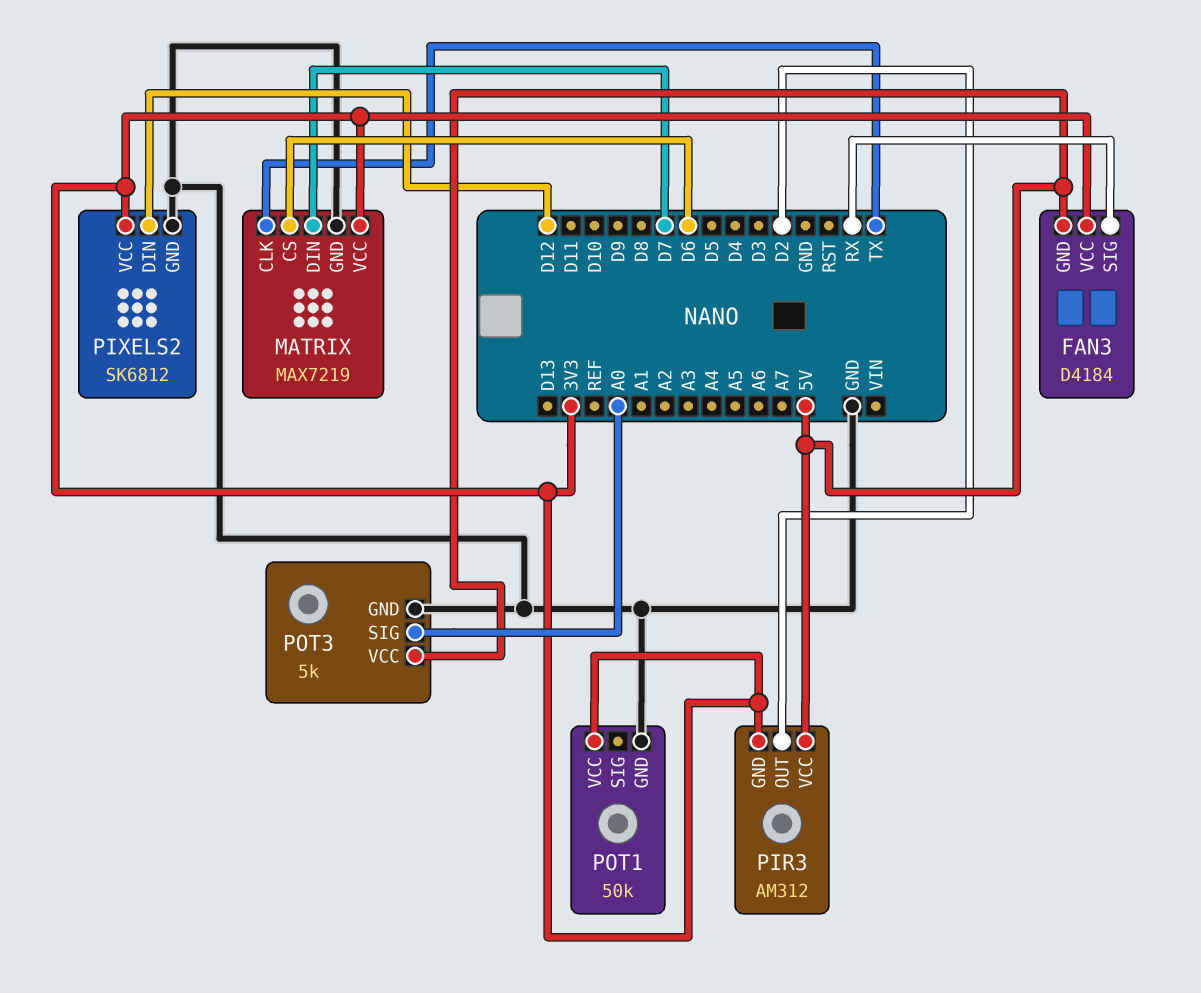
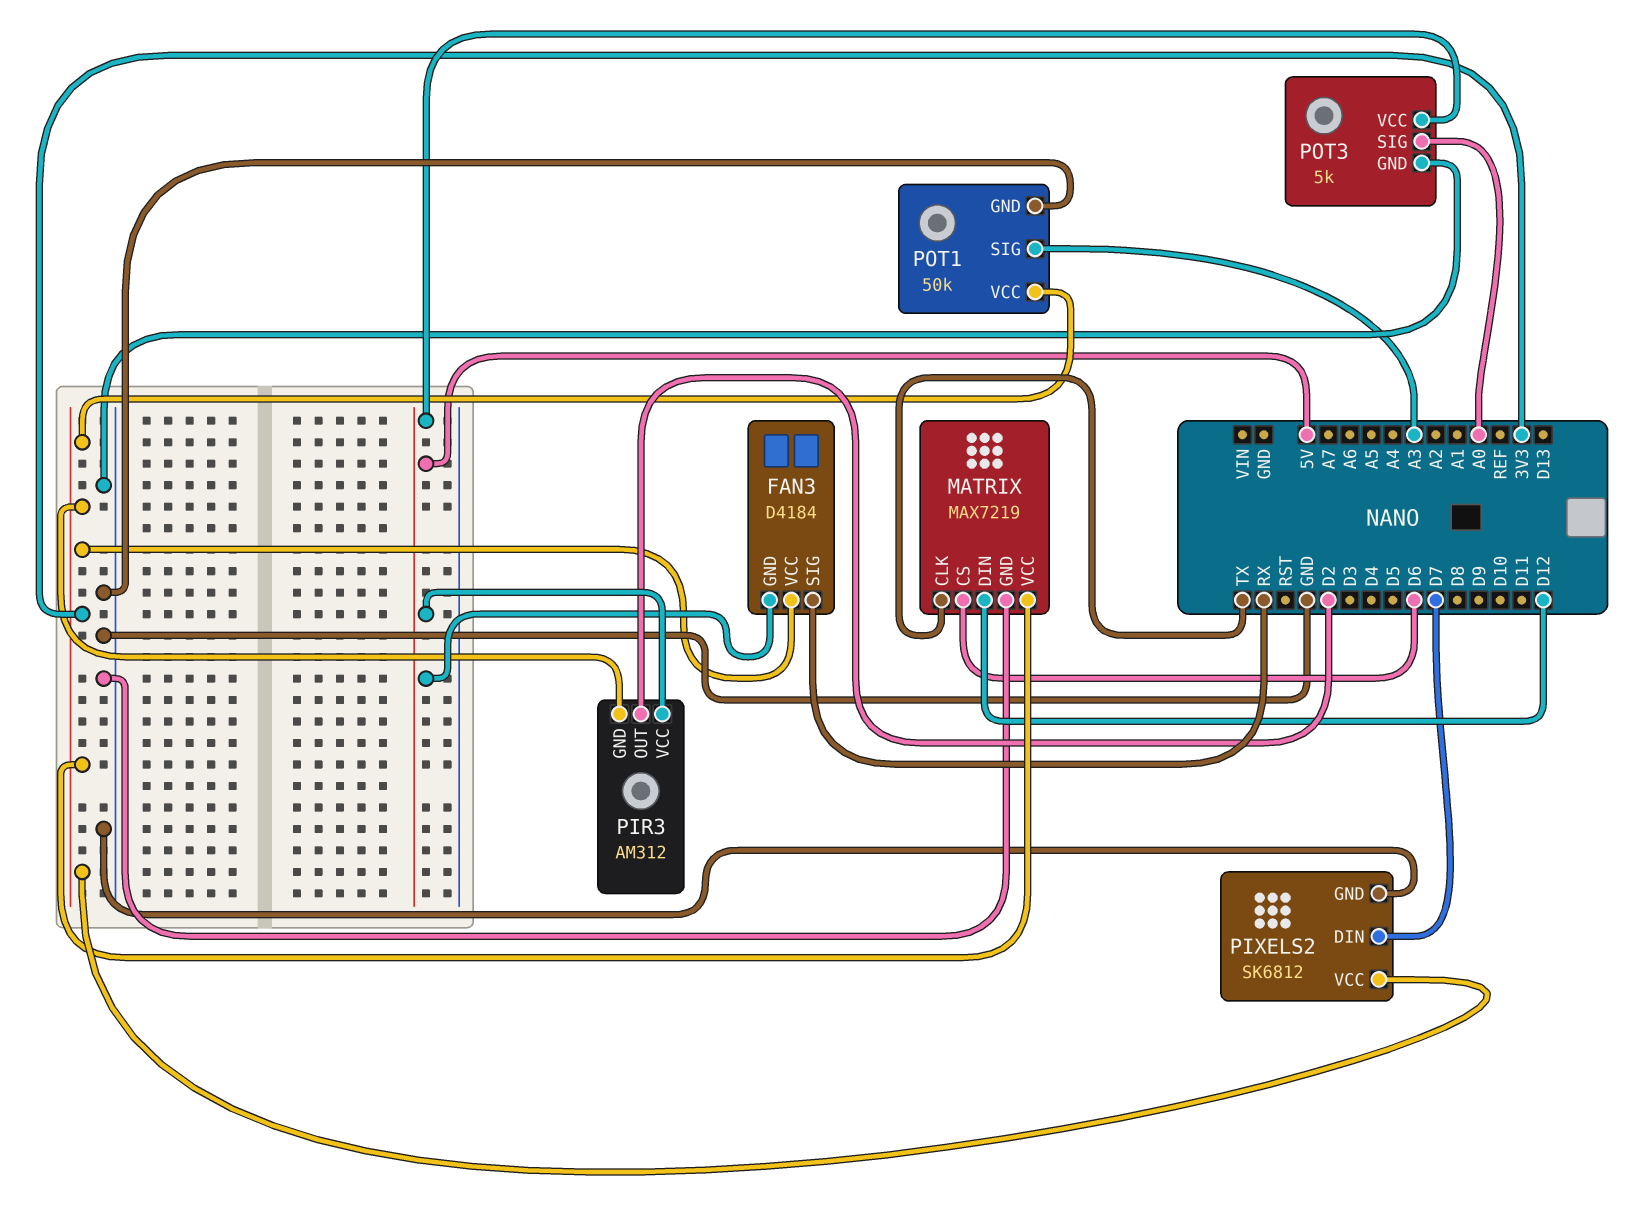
MATRIX pin DIN: D7 -> D12
PIXELS2 pin DIN: D12 -> D7
POT1 pin SIG: none -> A3

